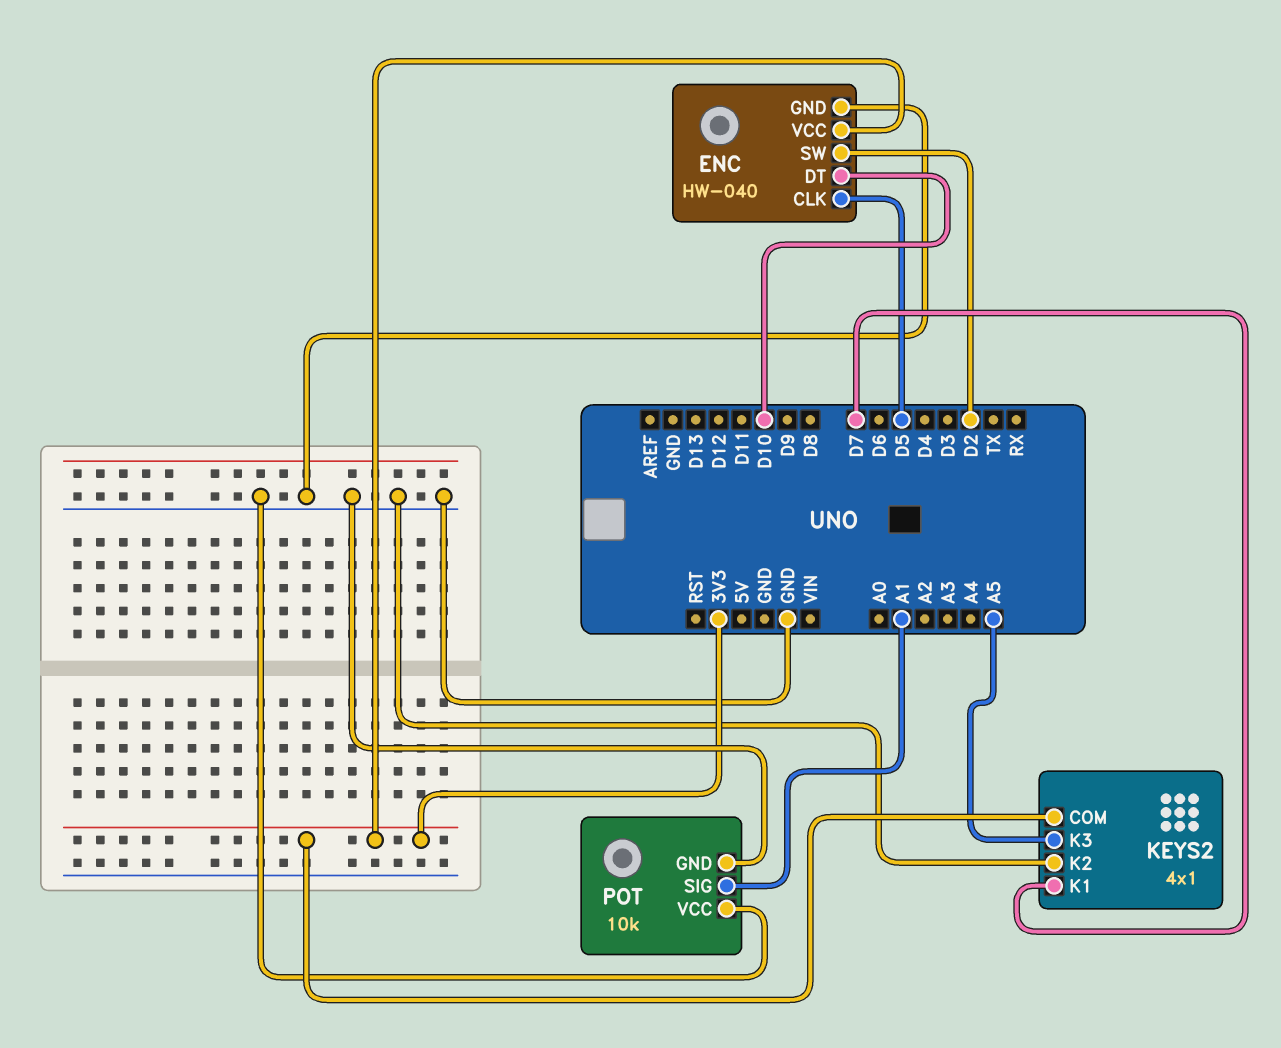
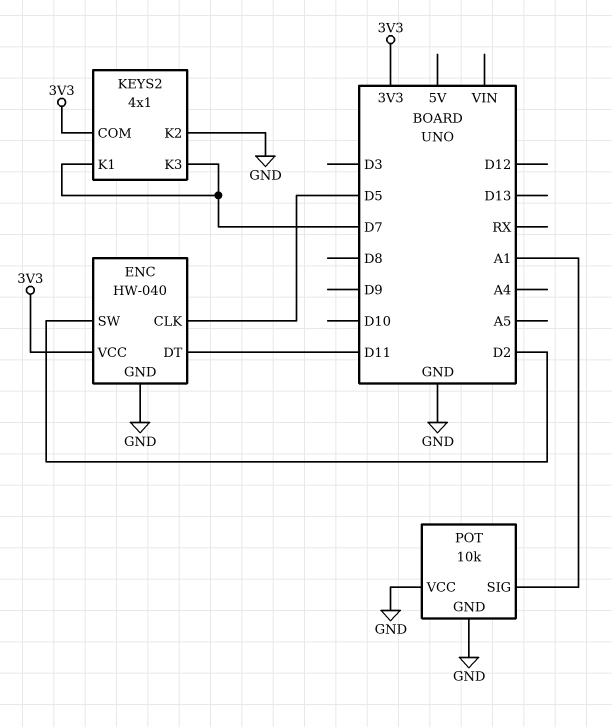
ENC pin DT: D10 -> D11
KEYS2 pin K3: A5 -> D7

